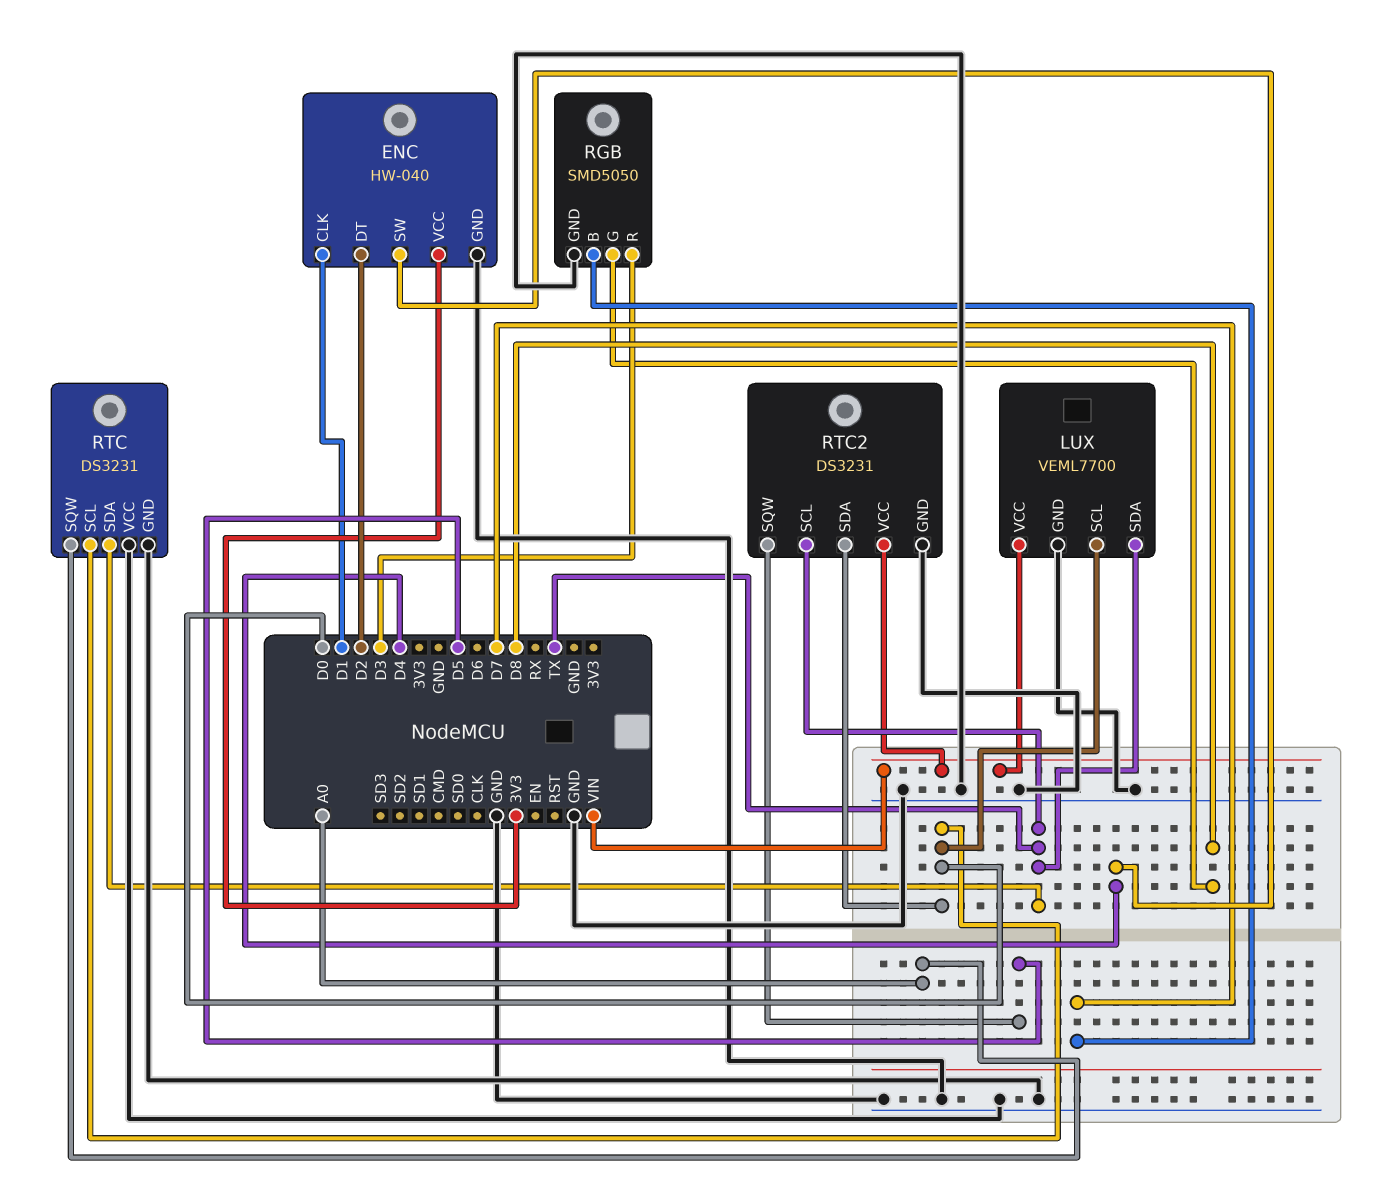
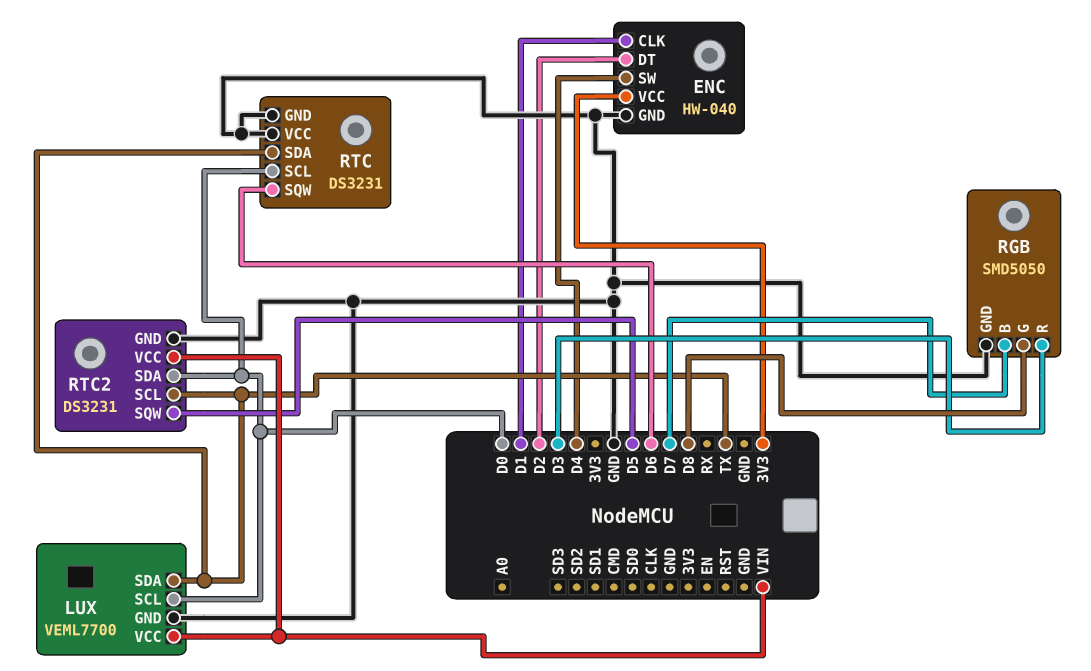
RTC pin SQW: A0 -> D6

